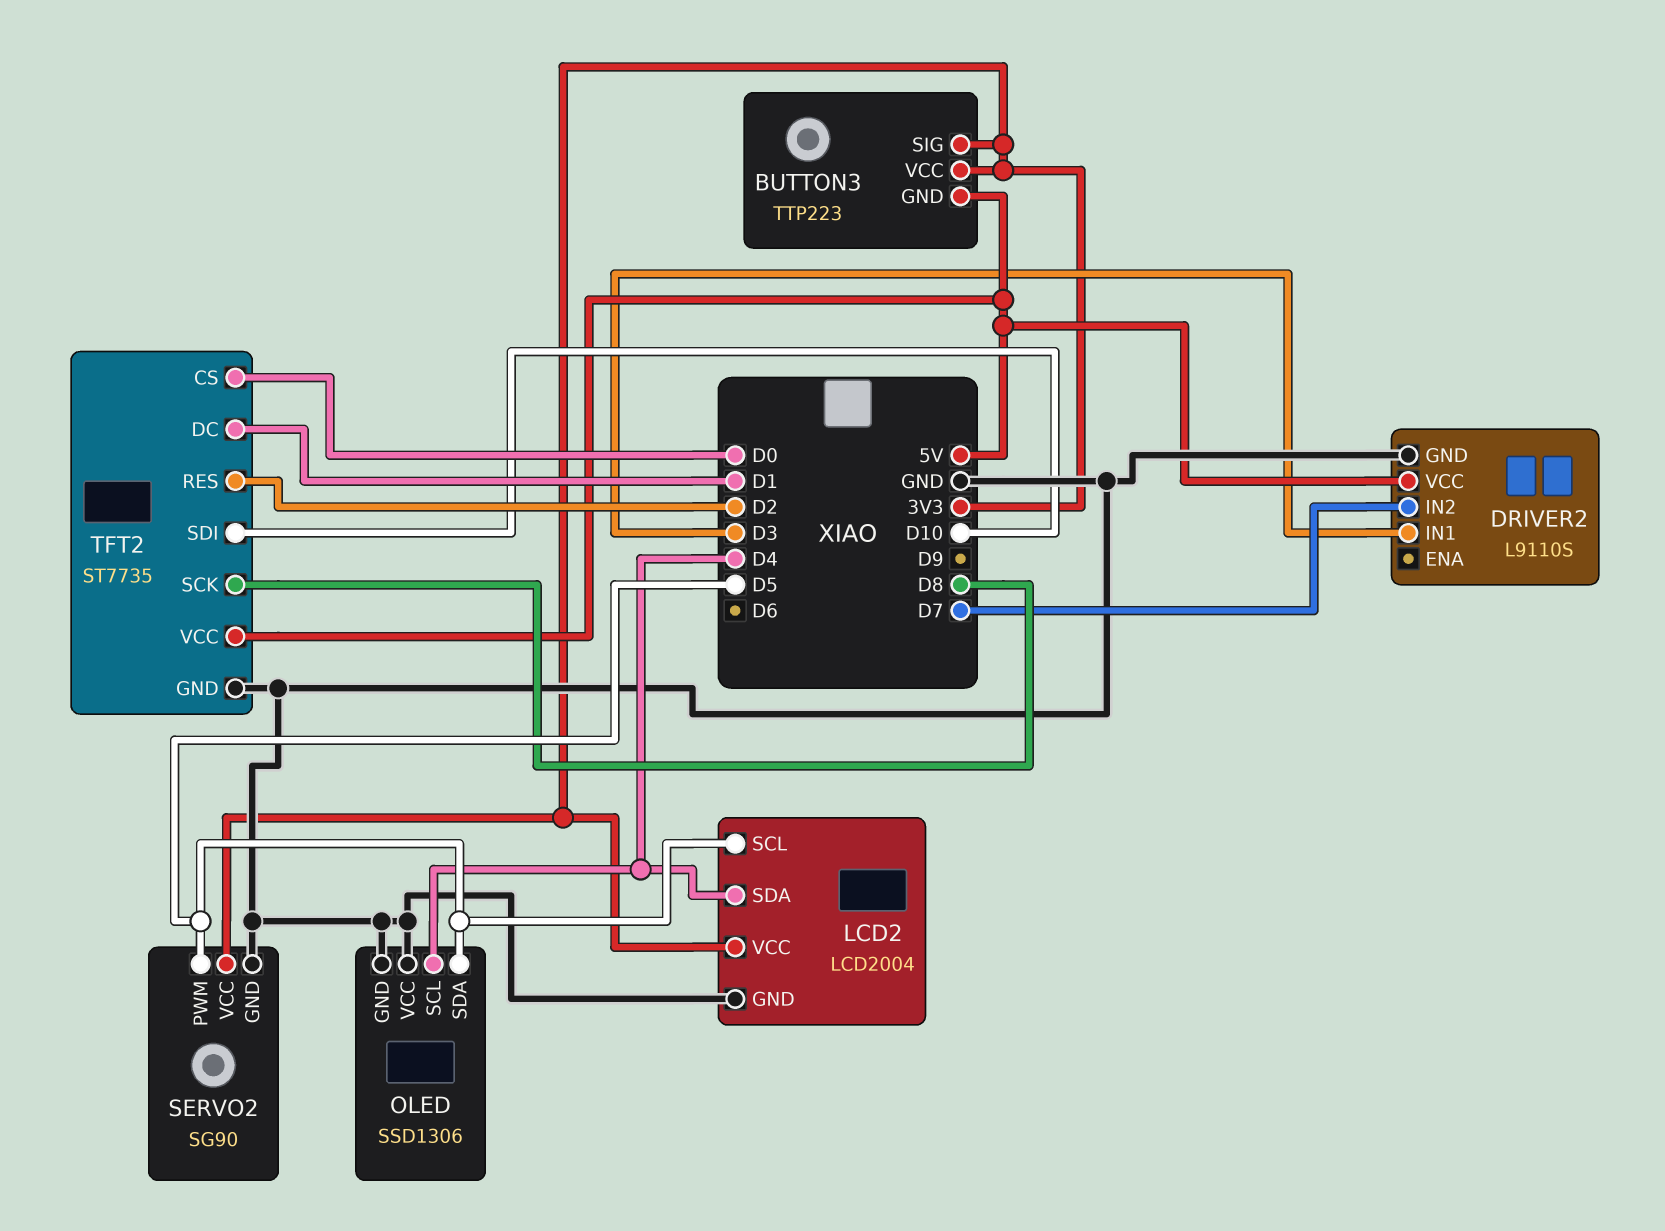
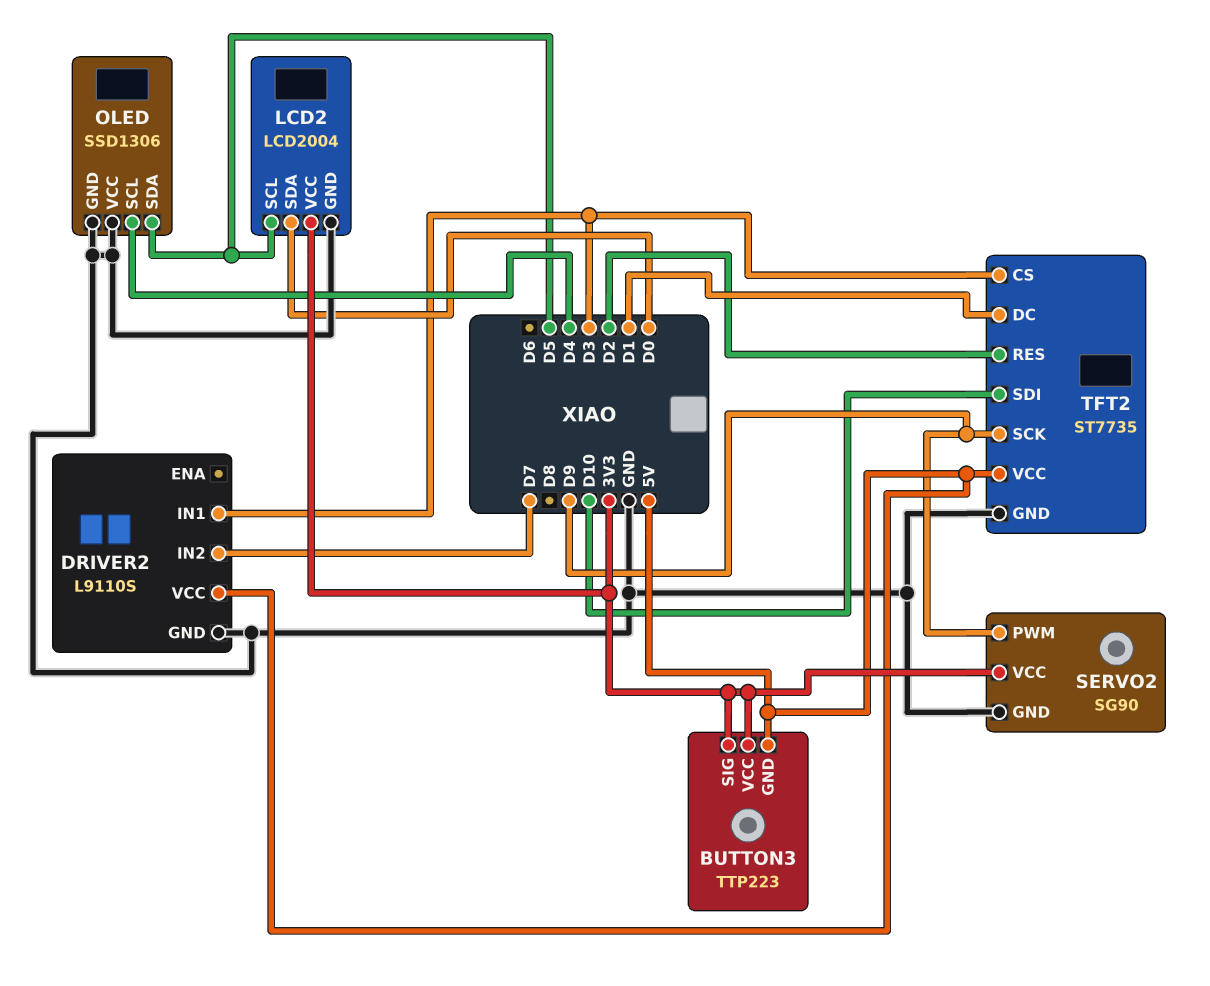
LCD2 pin SDA: D4 -> D0
SERVO2 pin PWM: D5 -> D9
TFT2 pin CS: D0 -> D3
TFT2 pin SCK: D8 -> D9

